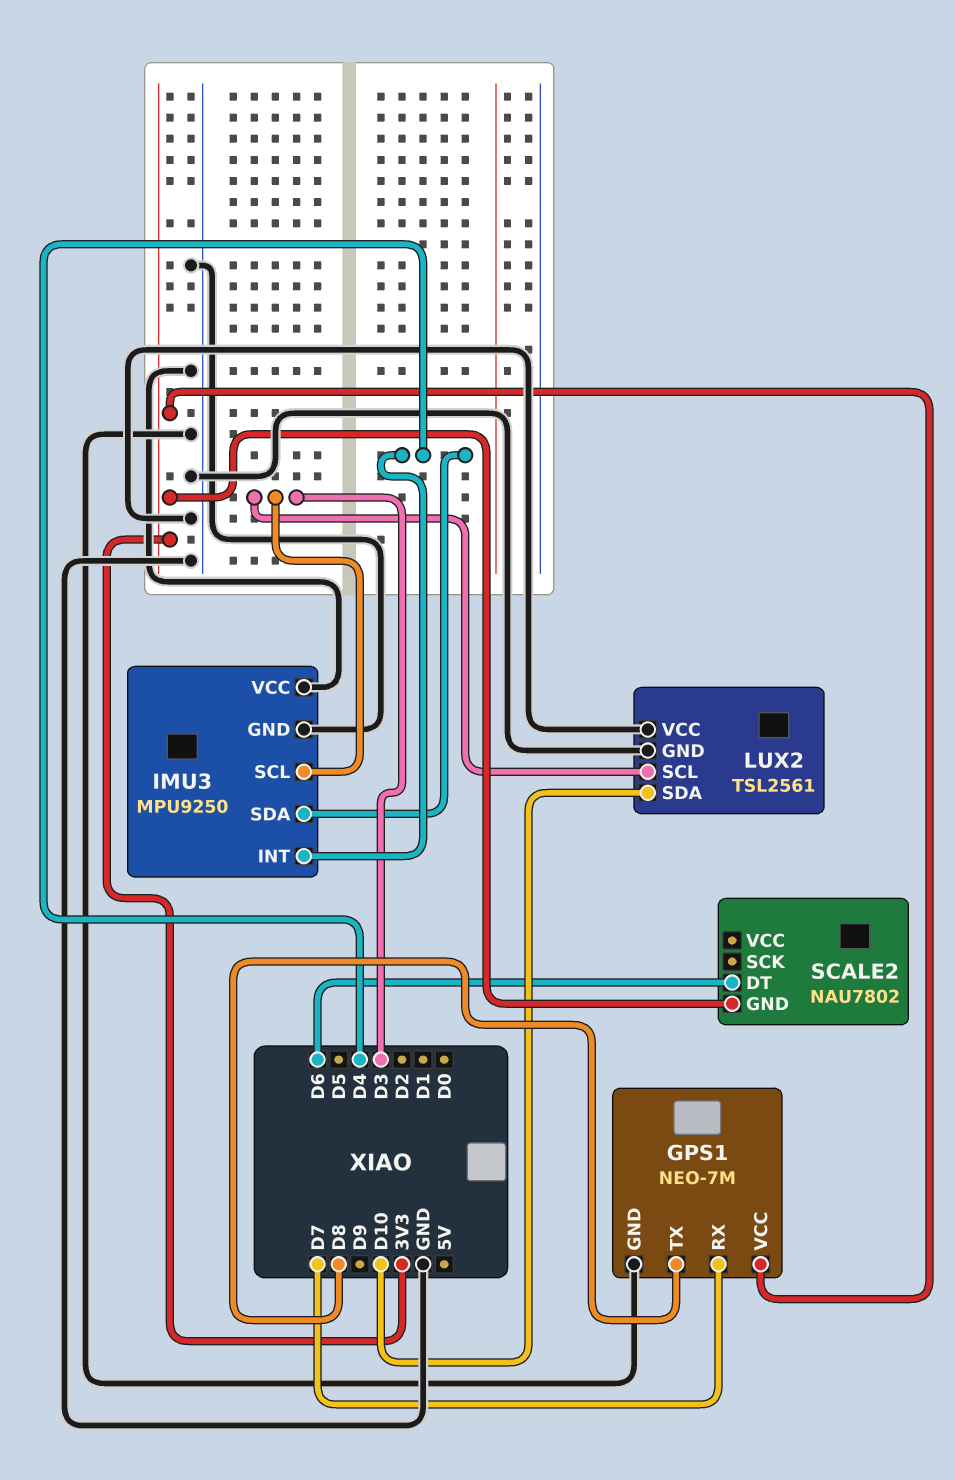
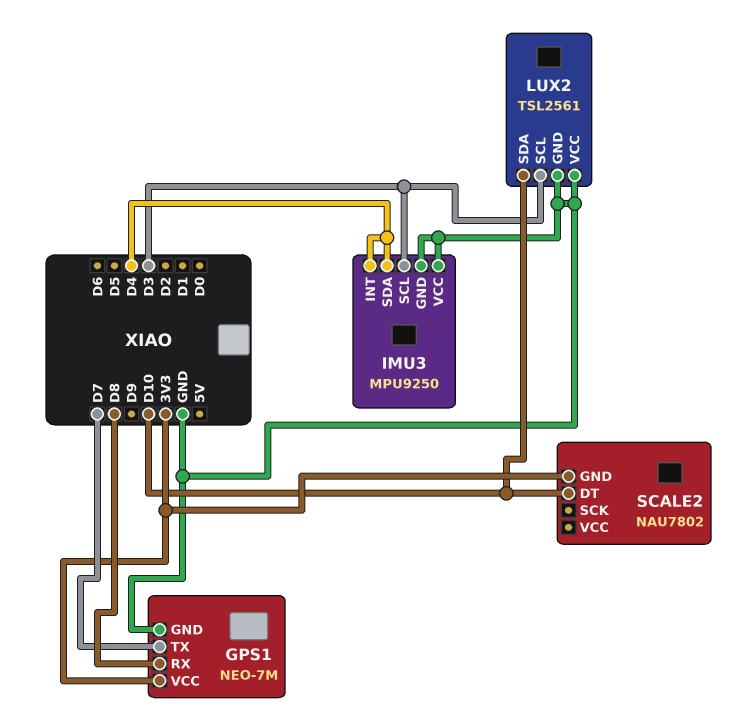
GPS1 pin RX: D7 -> D8
GPS1 pin TX: D8 -> D7
SCALE2 pin DT: D6 -> D10

